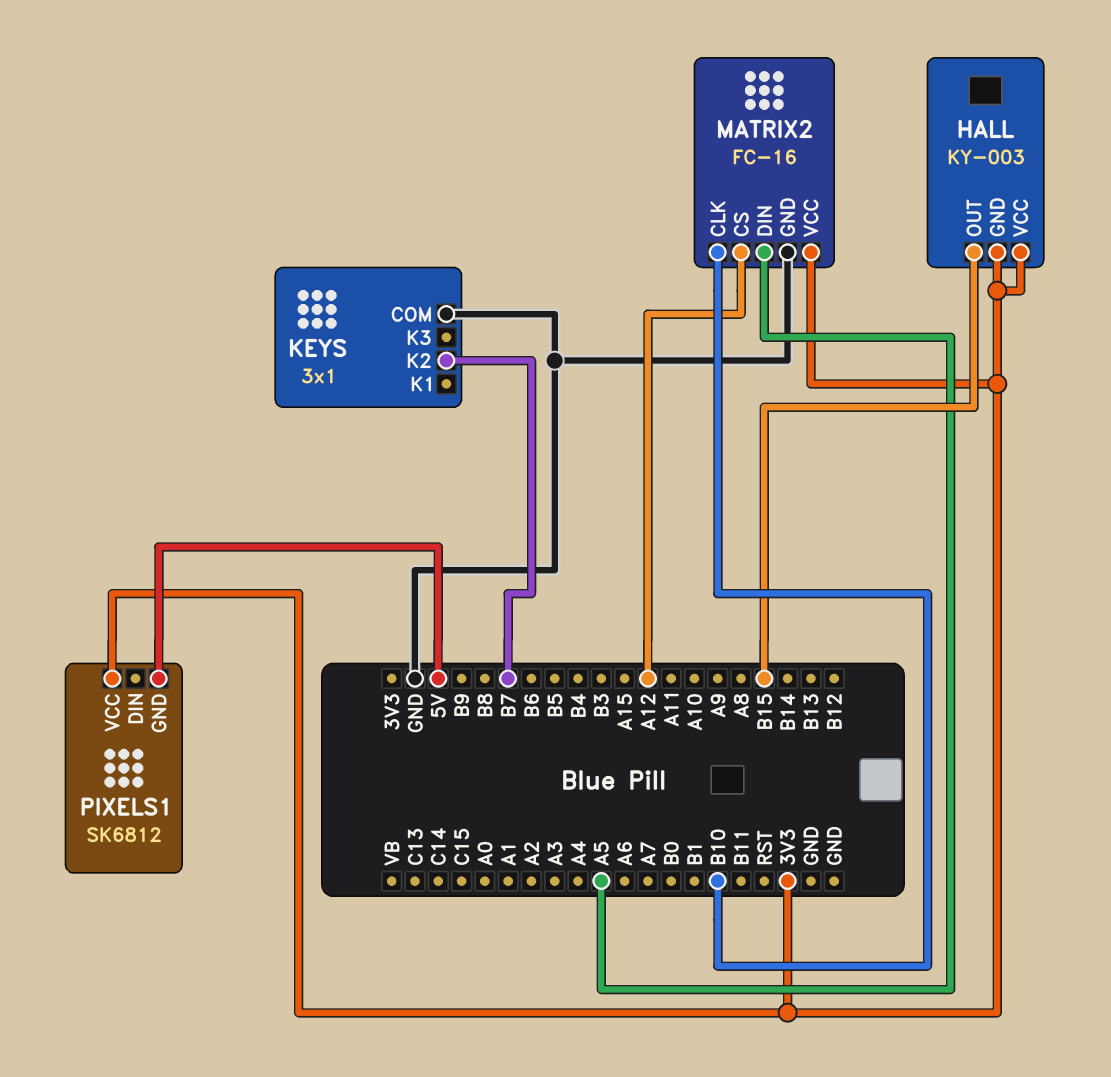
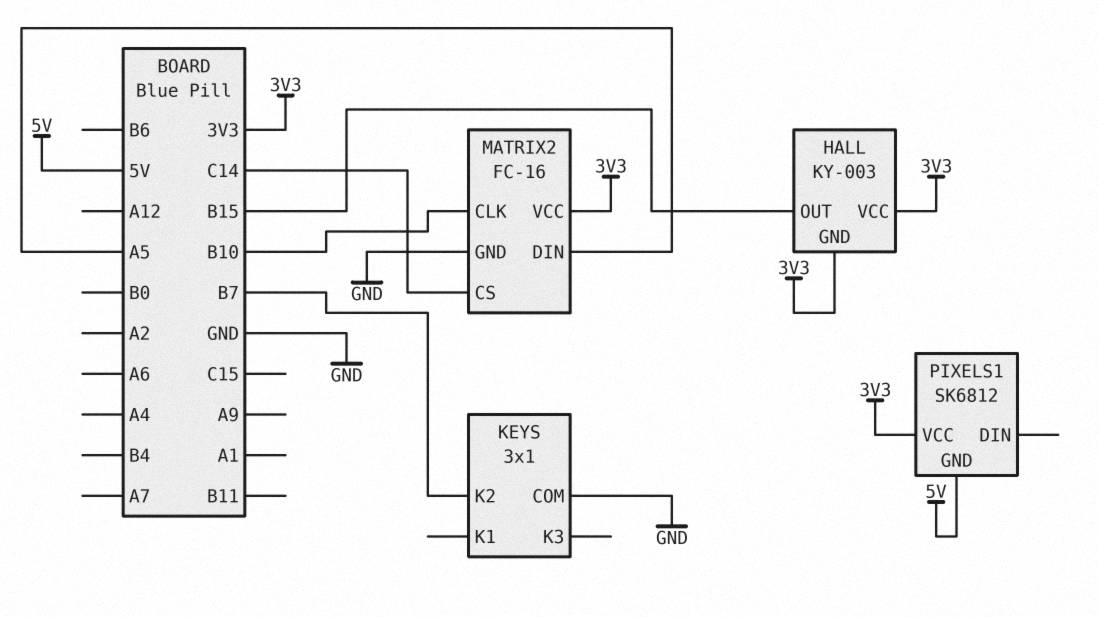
MATRIX2 pin CS: A12 -> C14

